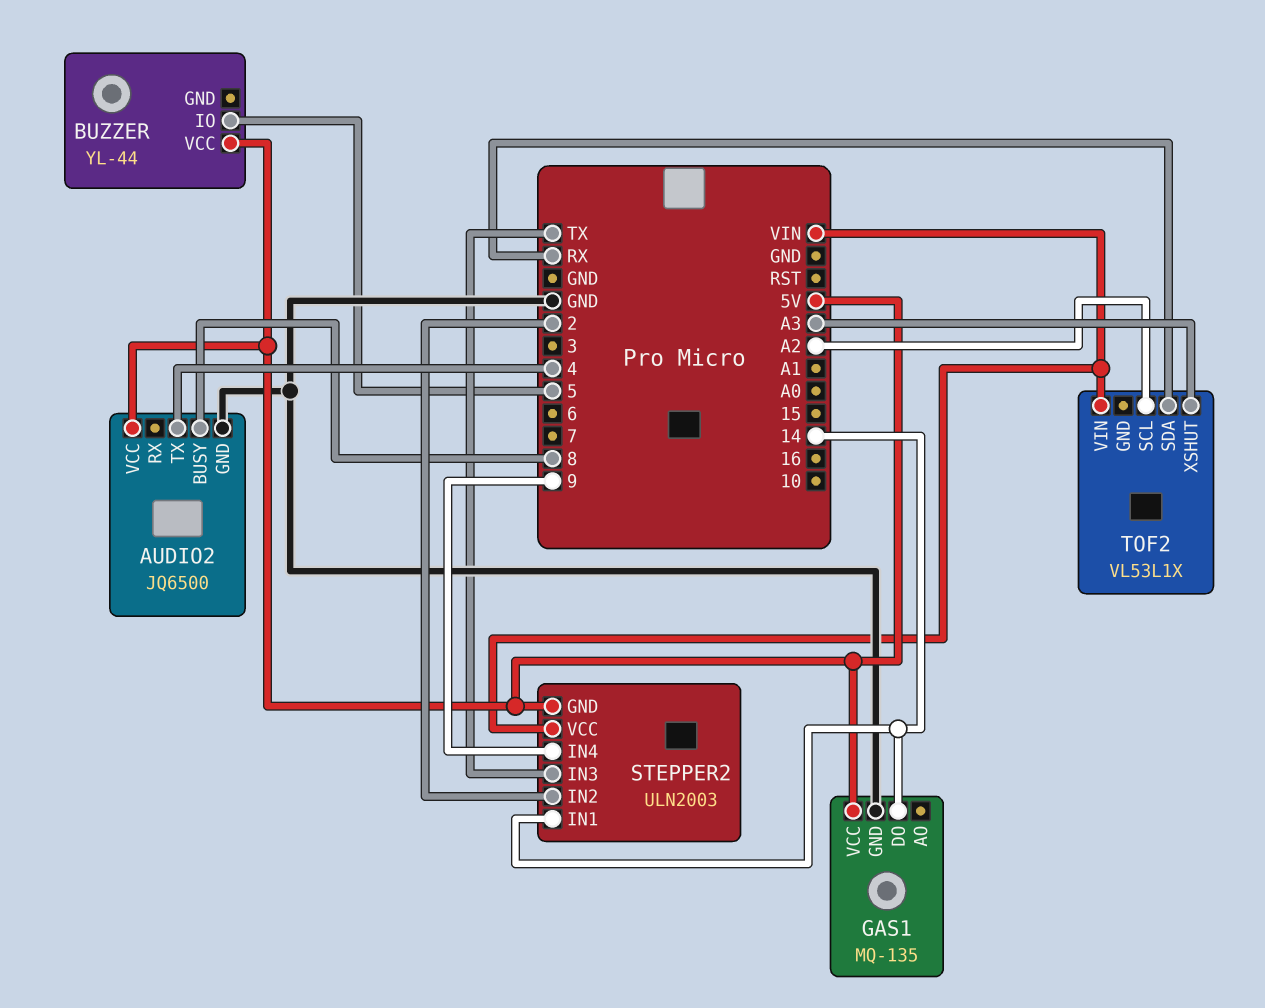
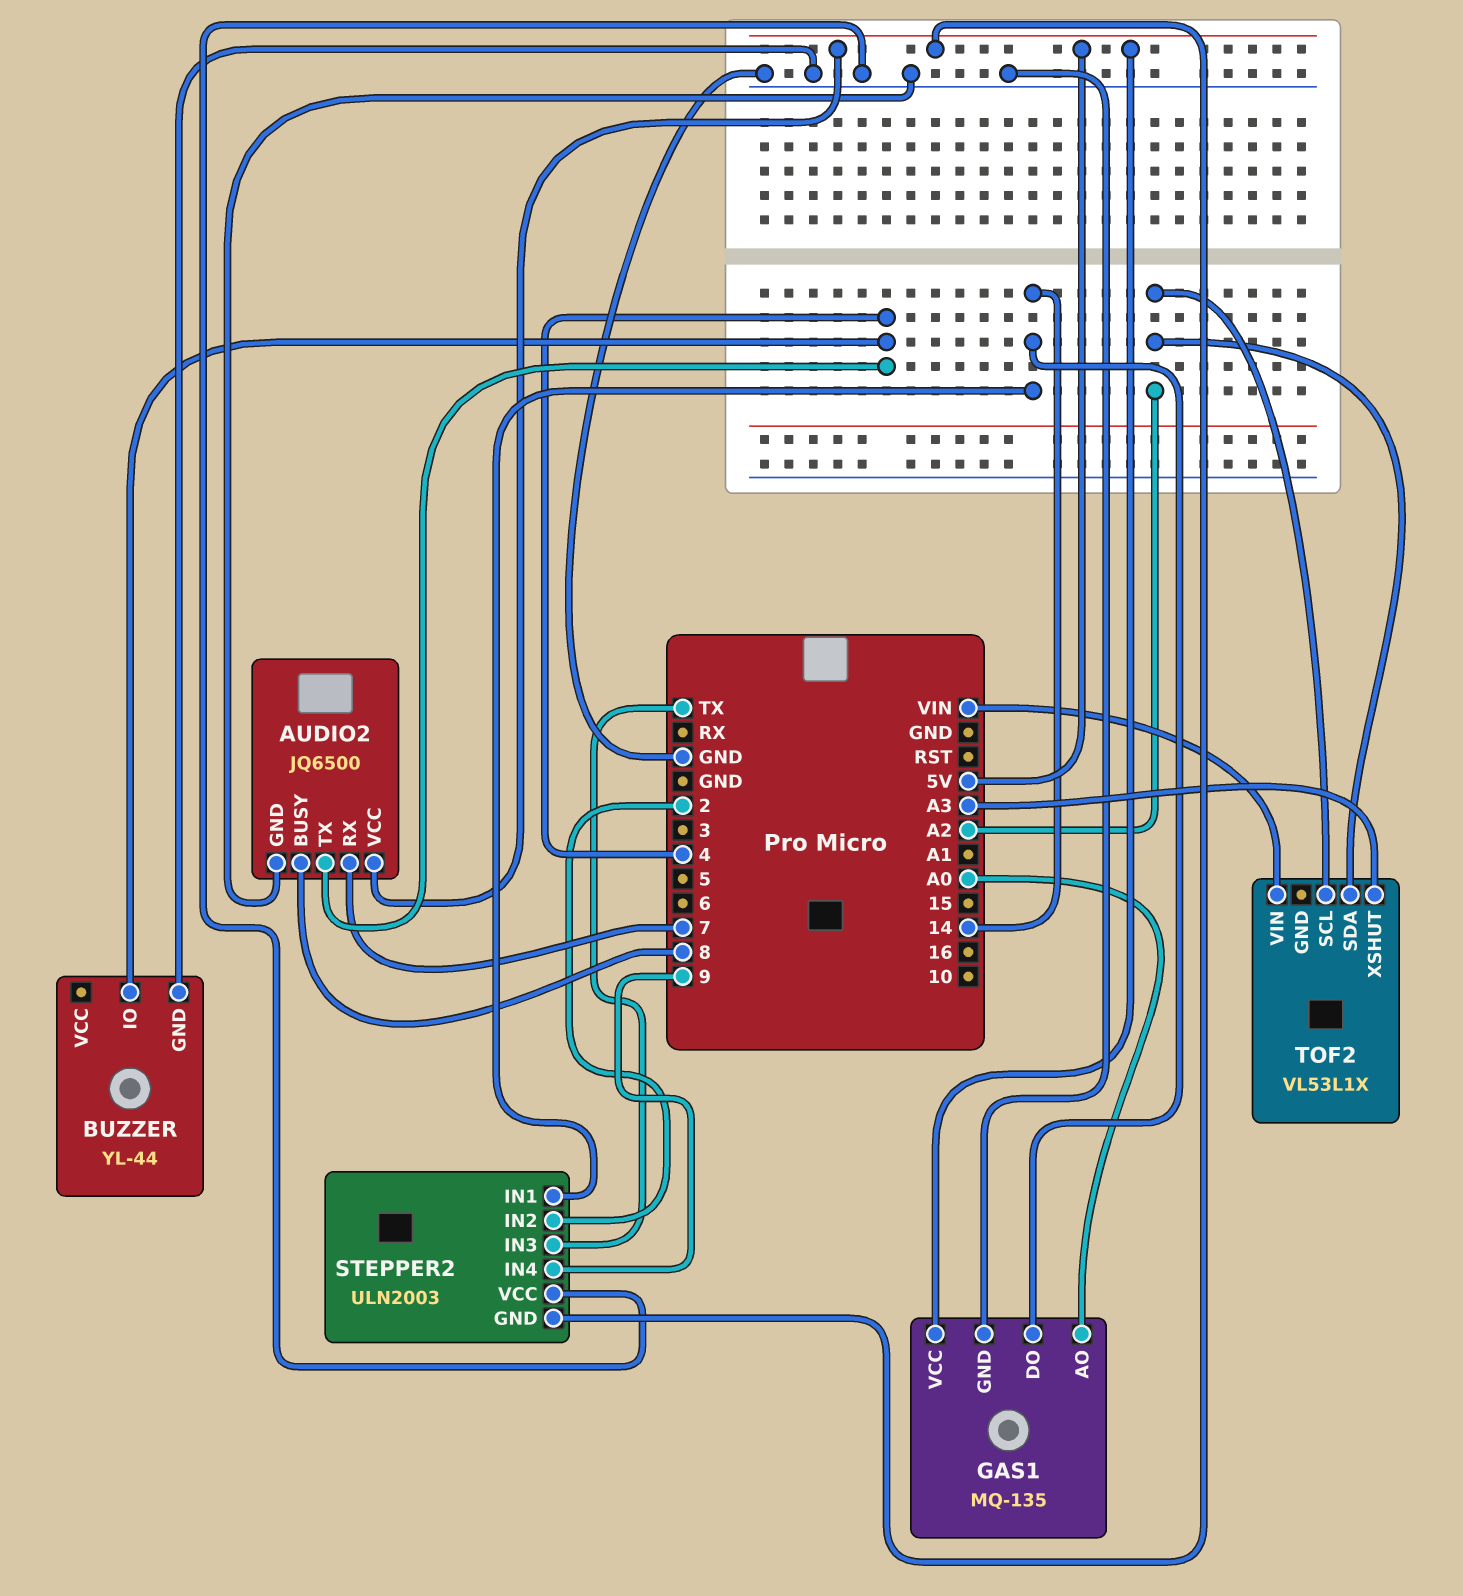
AUDIO2 pin RX: none -> 7
BUZZER pin GND: none -> GND
BUZZER pin IO: 5 -> 4
BUZZER pin VCC: 5V -> none
GAS1 pin AO: none -> A0
STEPPER2 pin VCC: VIN -> GND
TOF2 pin SDA: RX -> A2

